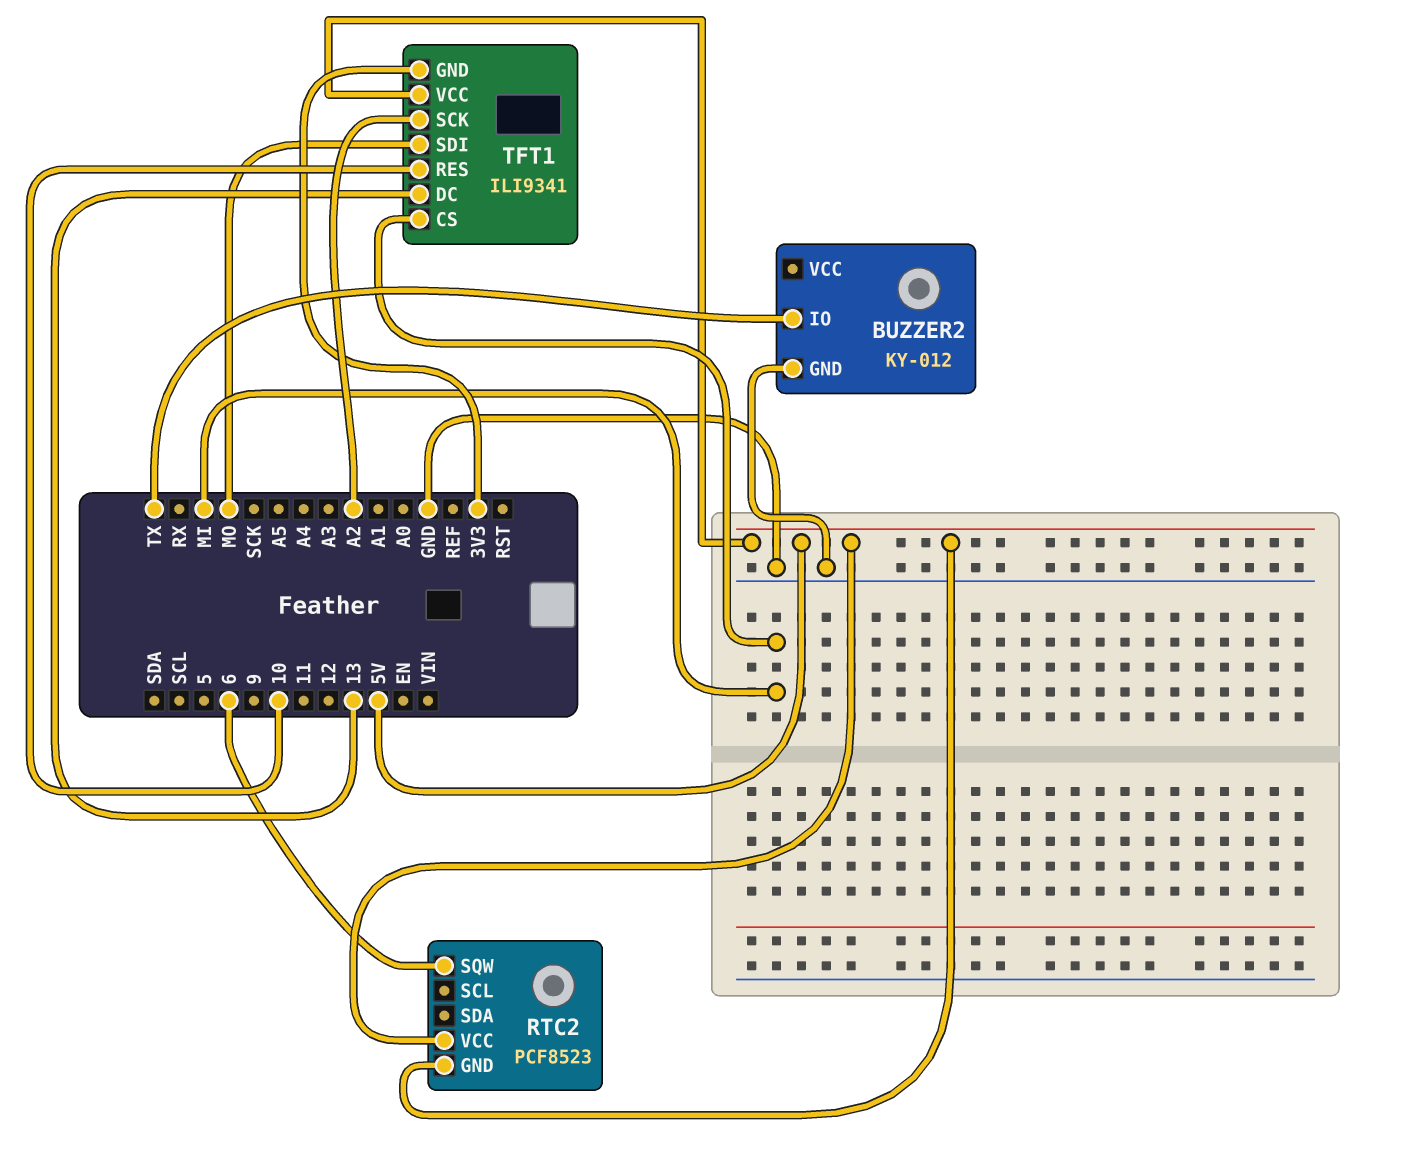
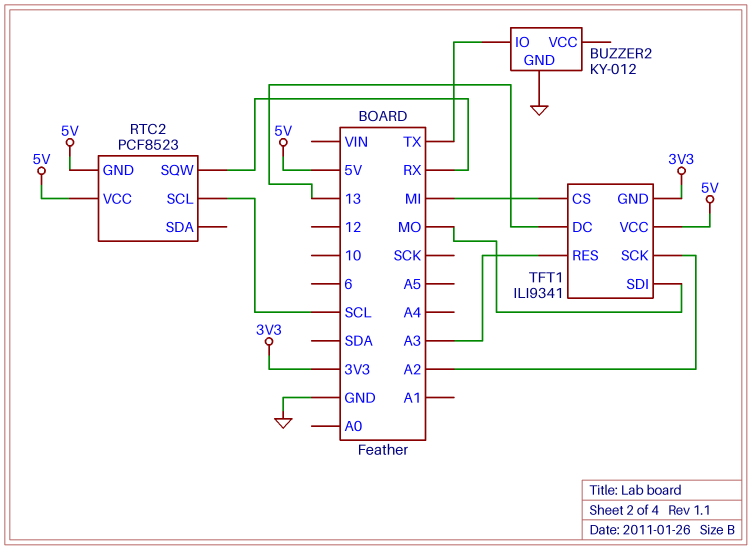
RTC2 pin SCL: none -> SCL
RTC2 pin SQW: 6 -> RX
TFT1 pin RES: 10 -> A3

